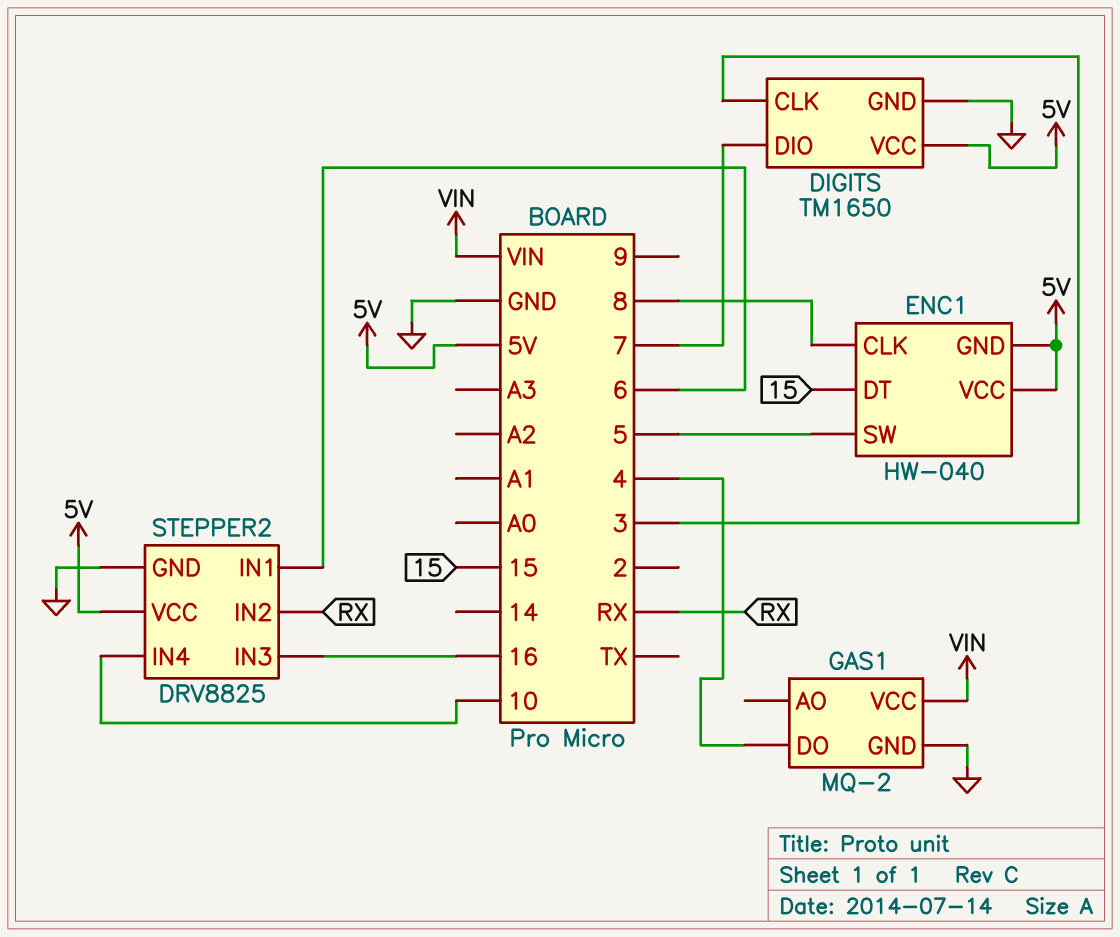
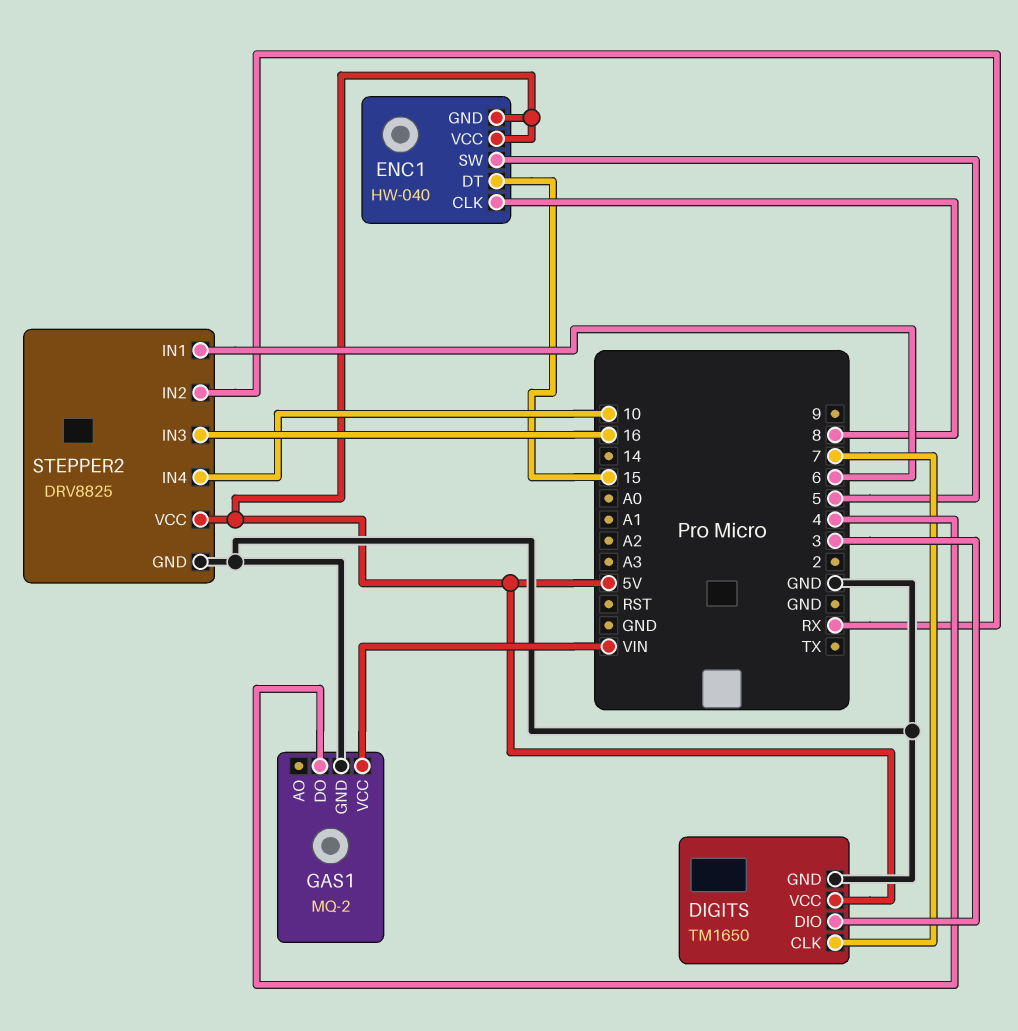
DIGITS pin CLK: 3 -> 7
DIGITS pin DIO: 7 -> 3

